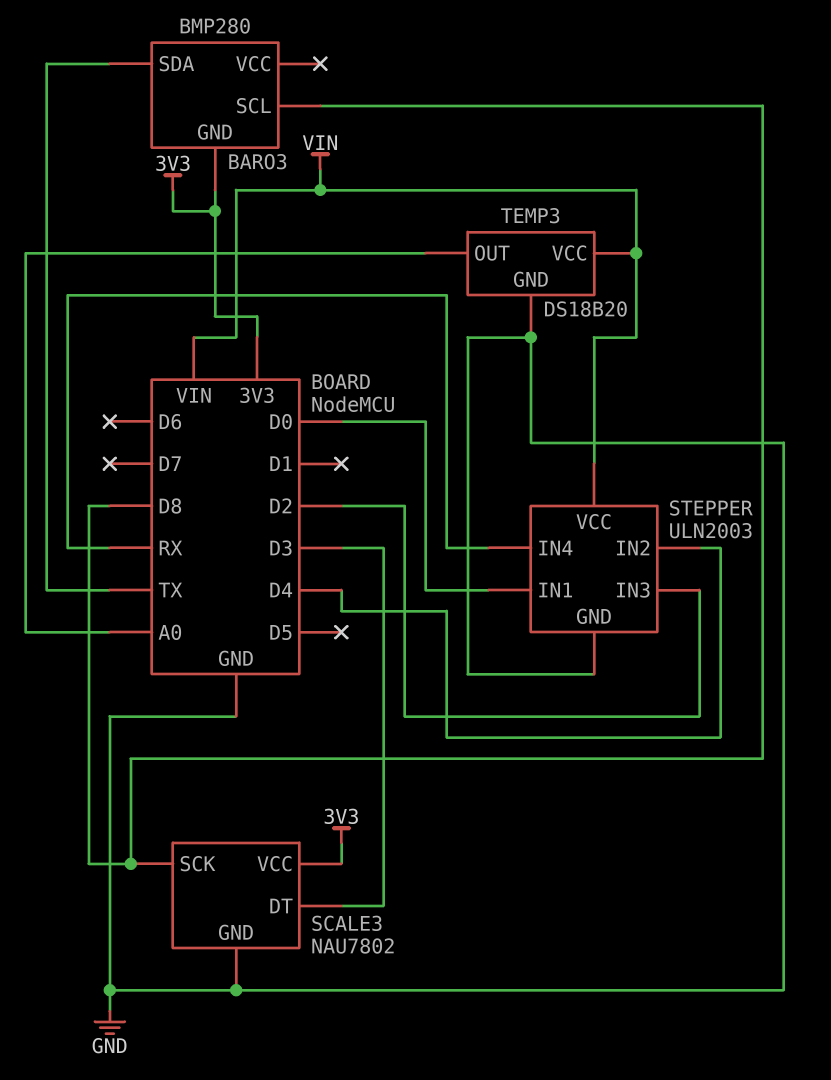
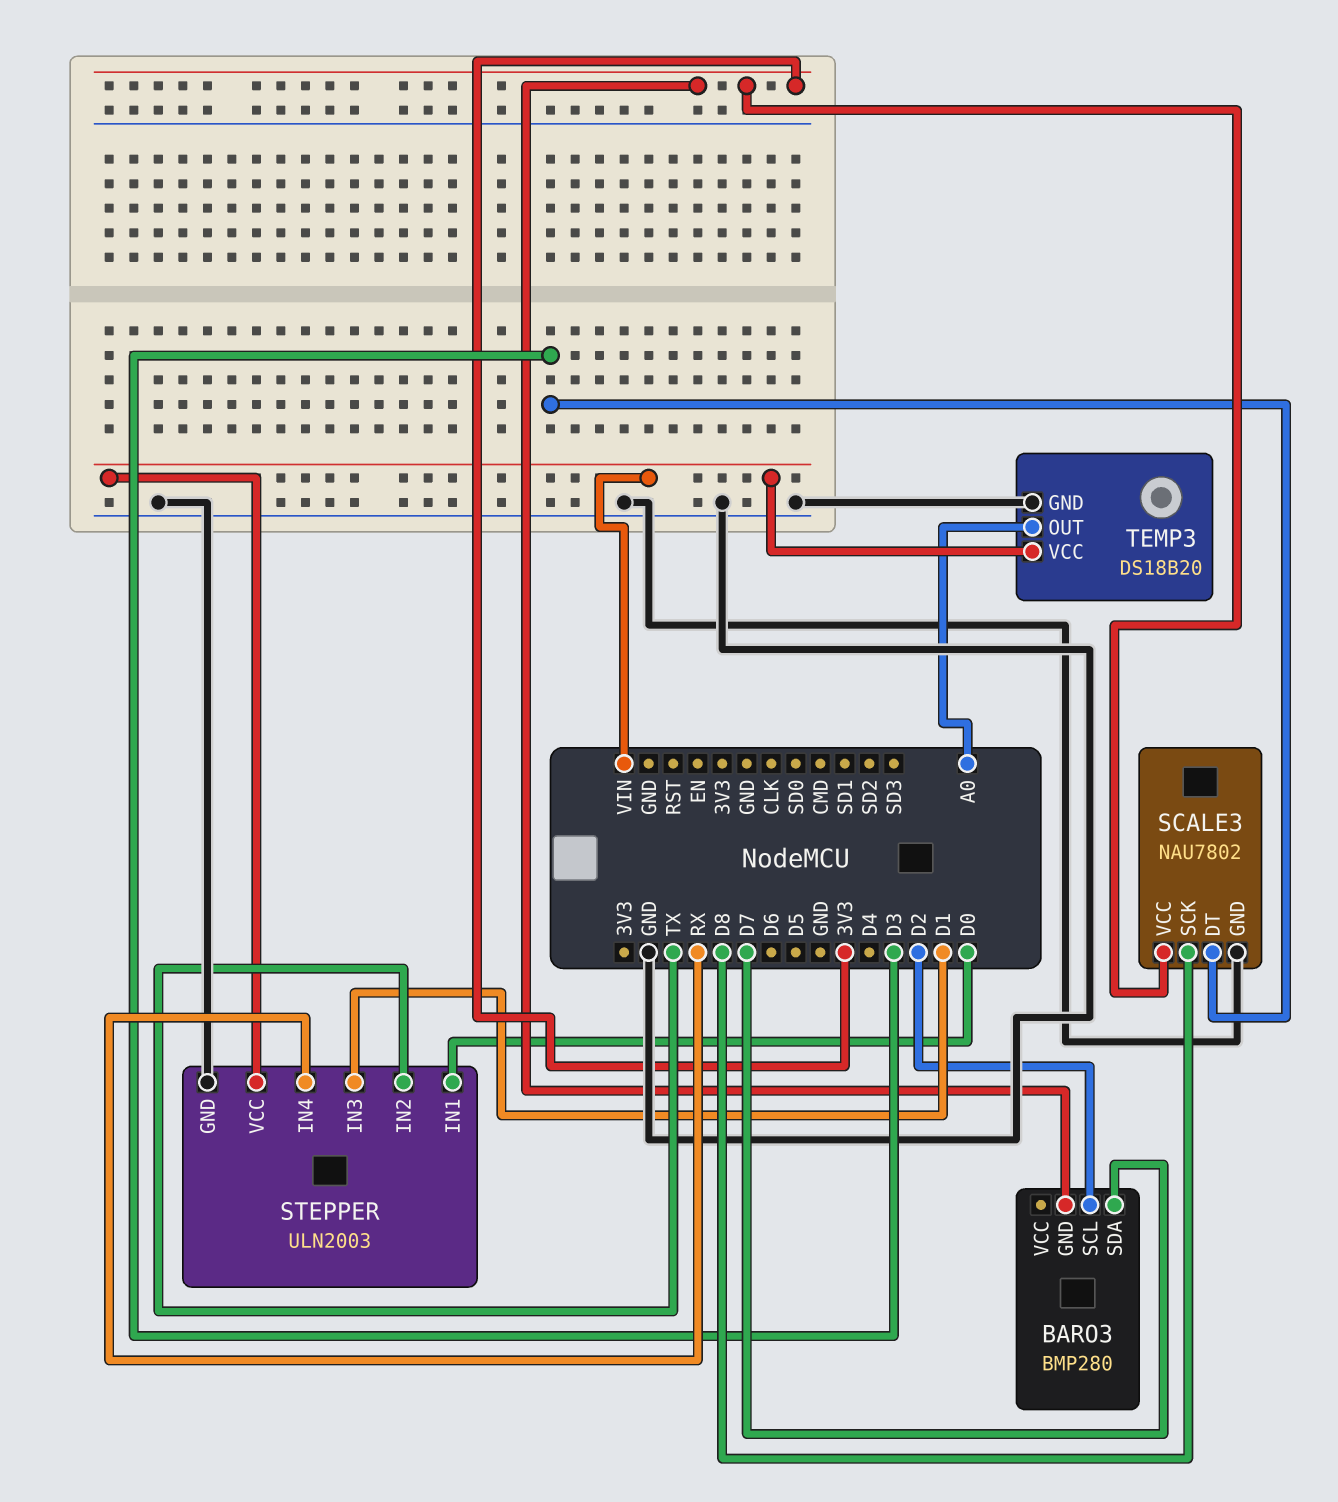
BARO3 pin SCL: D8 -> D2
BARO3 pin SDA: TX -> D7
STEPPER pin IN2: D4 -> TX
STEPPER pin IN3: D2 -> D1

